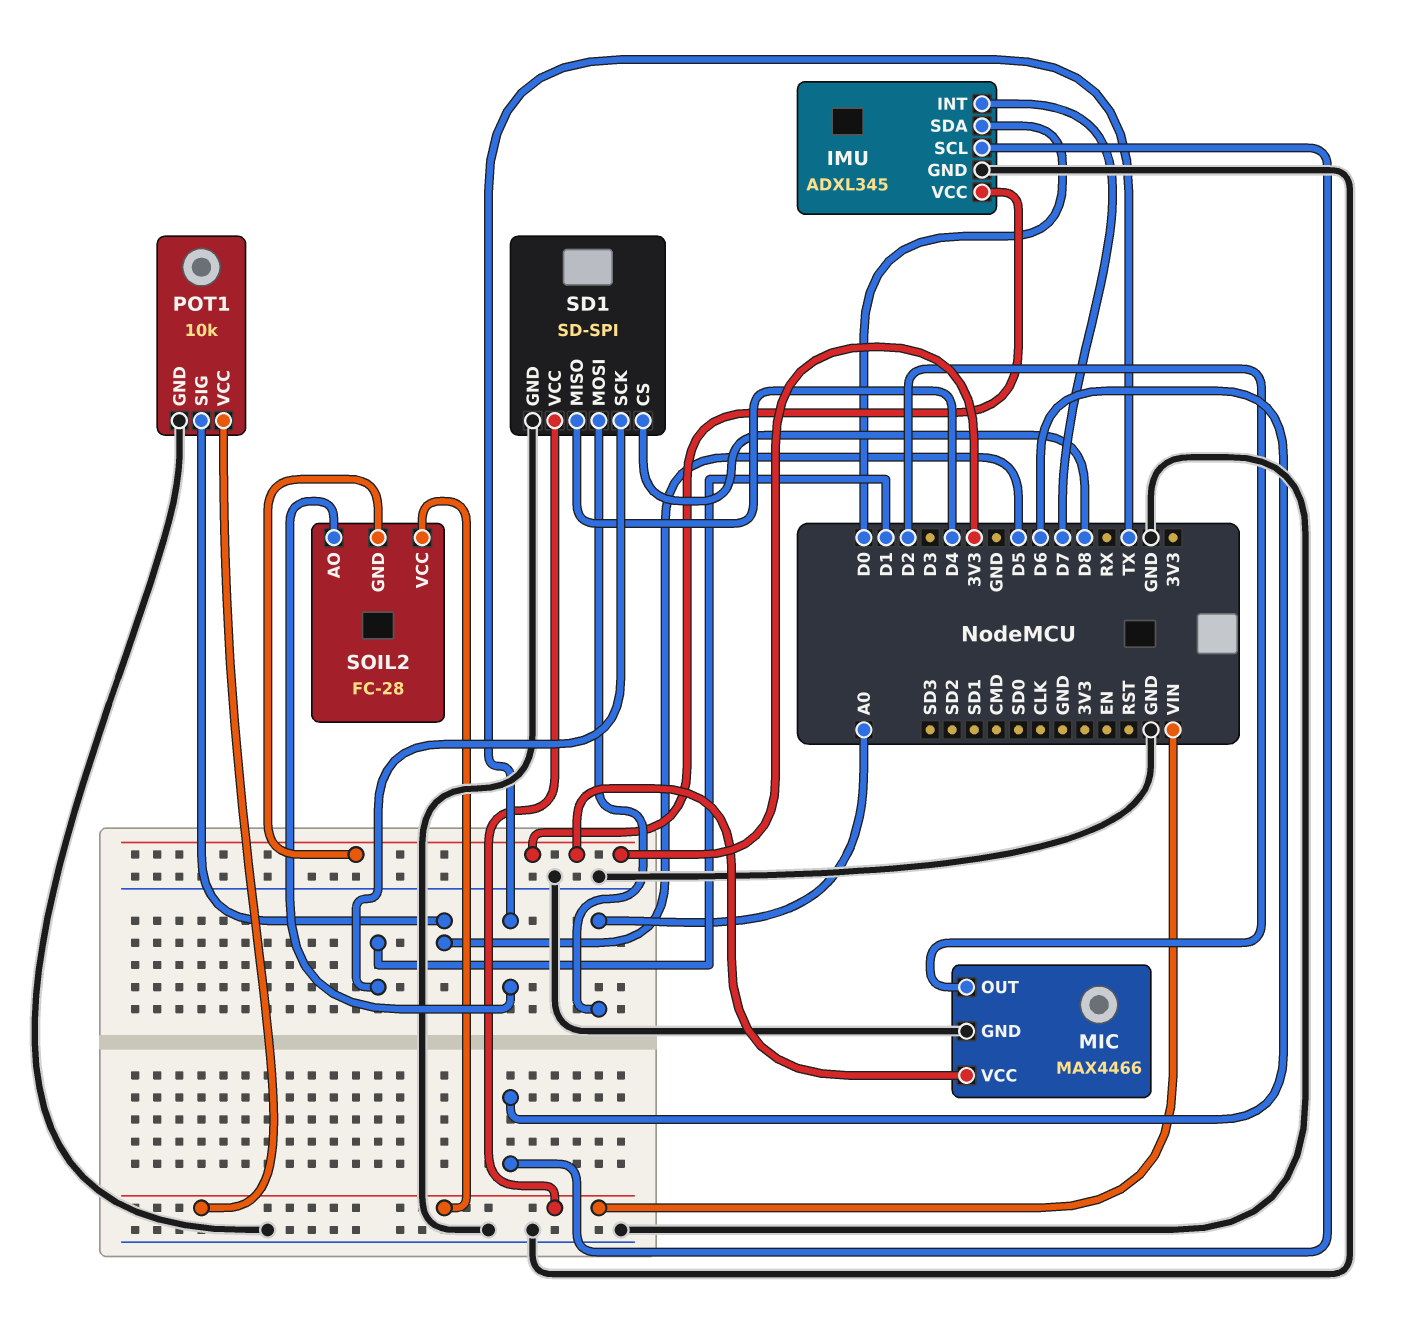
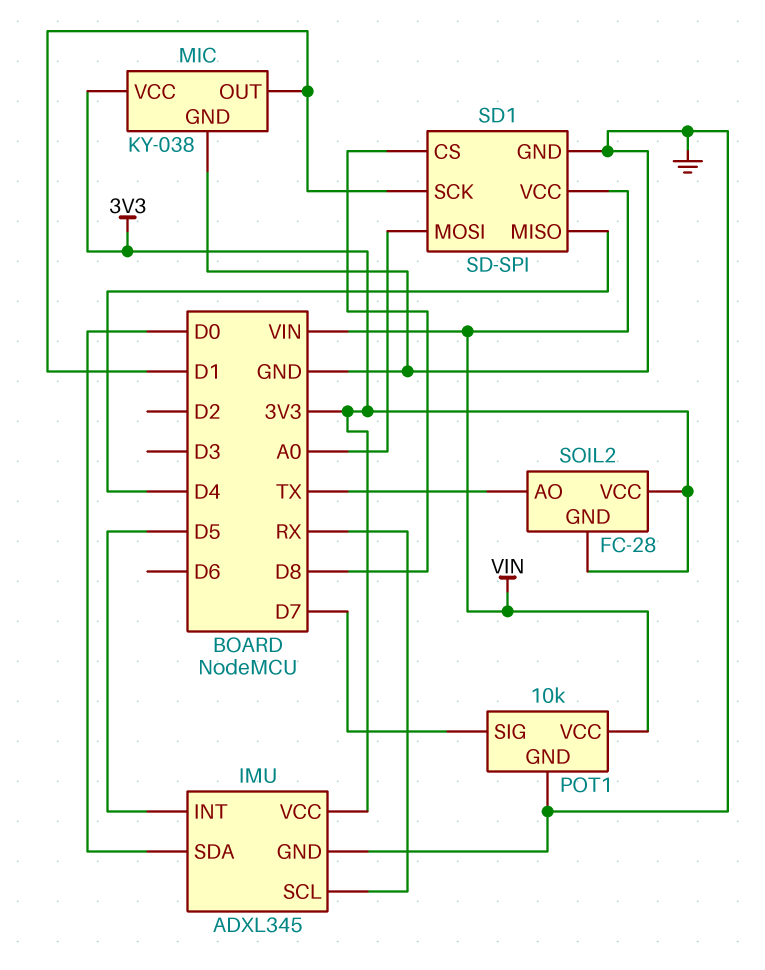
IMU pin INT: D7 -> D5
IMU pin SCL: D6 -> RX
MIC: MAX4466 -> KY-038
MIC pin OUT: D2 -> D1
POT1 pin SIG: D5 -> D7
SOIL2 pin VCC: VIN -> 3V3

